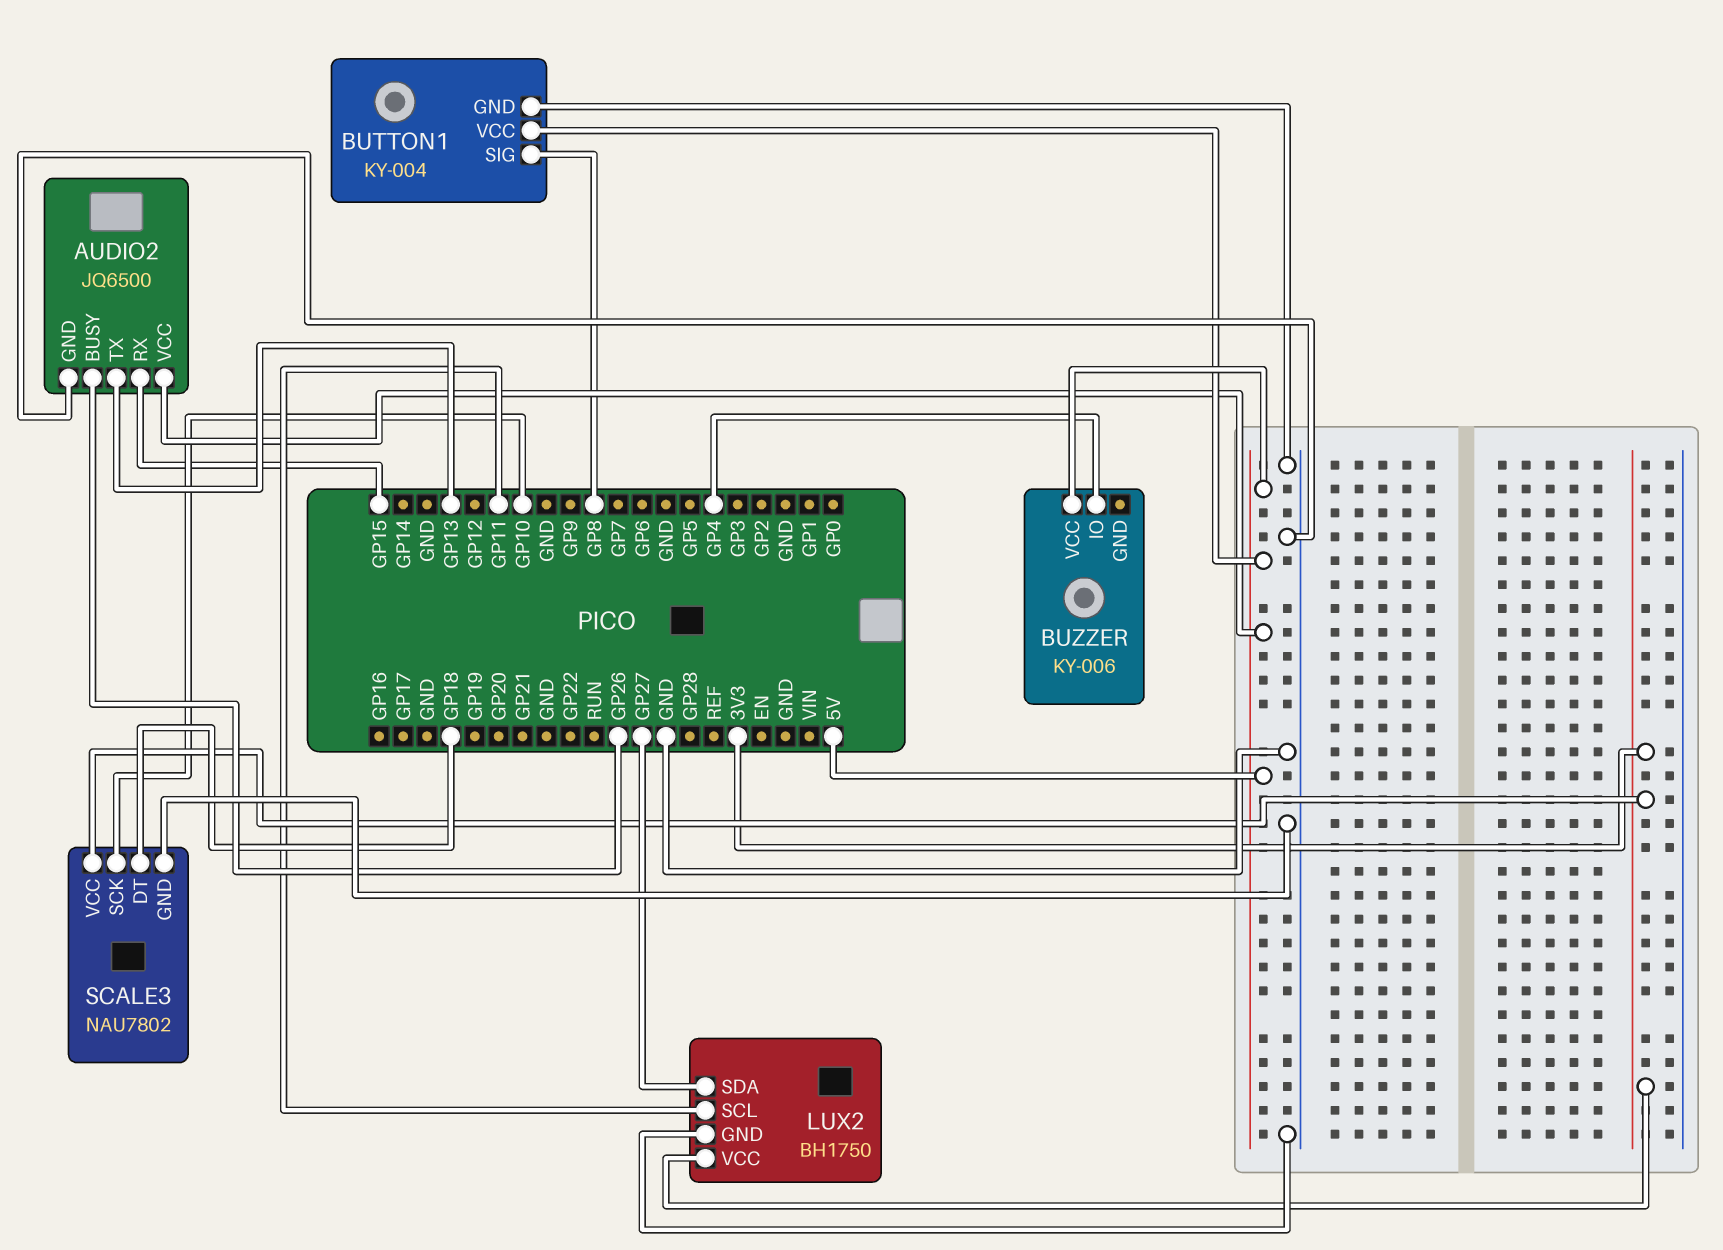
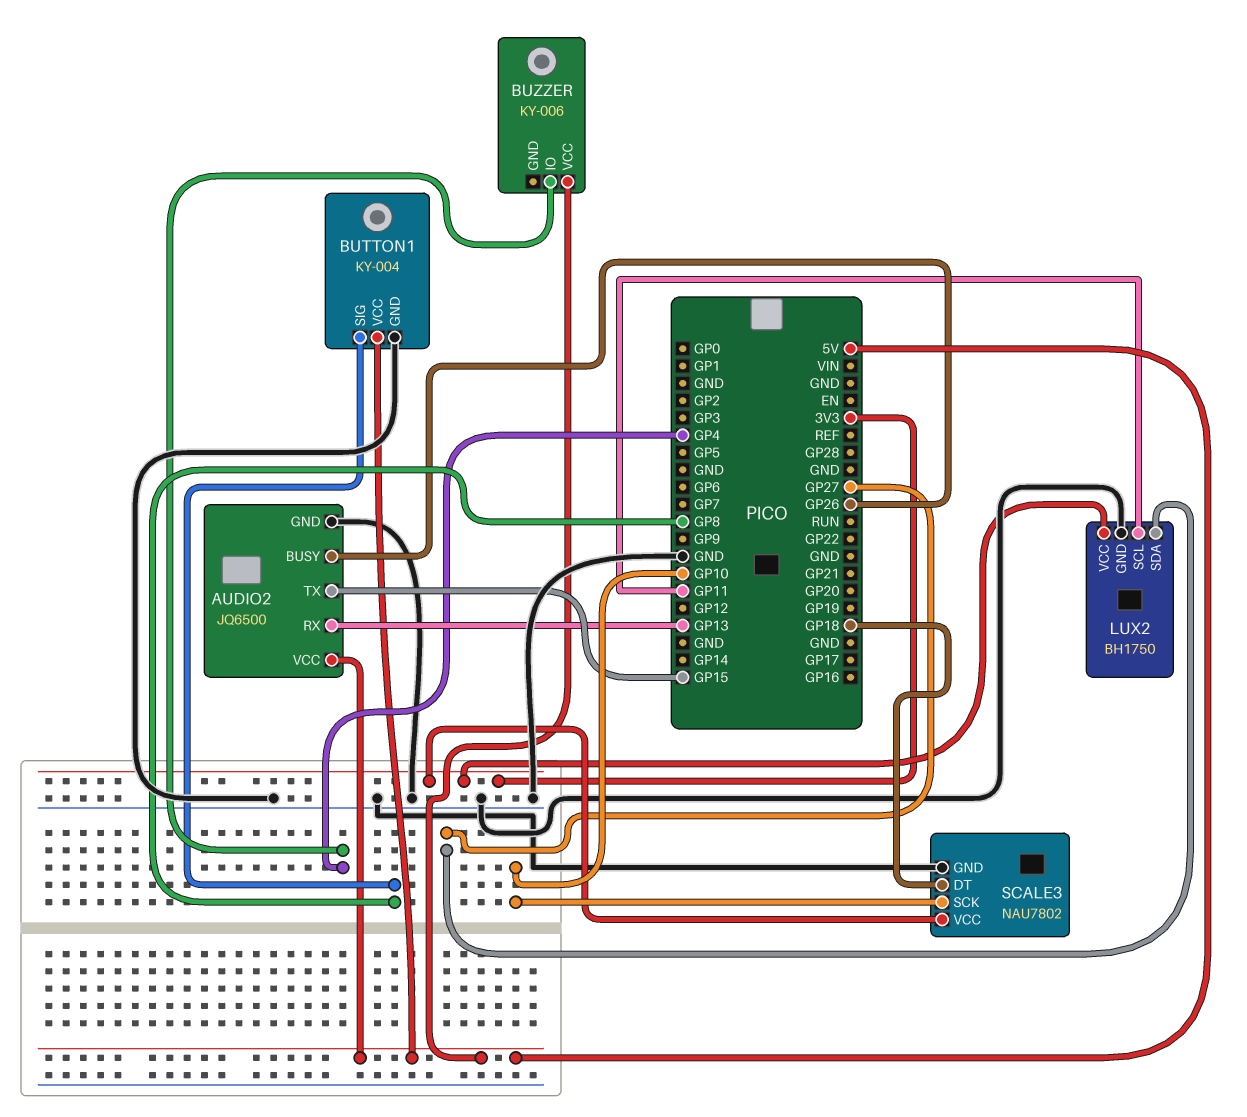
AUDIO2 pin RX: GP15 -> GP13
AUDIO2 pin TX: GP13 -> GP15

